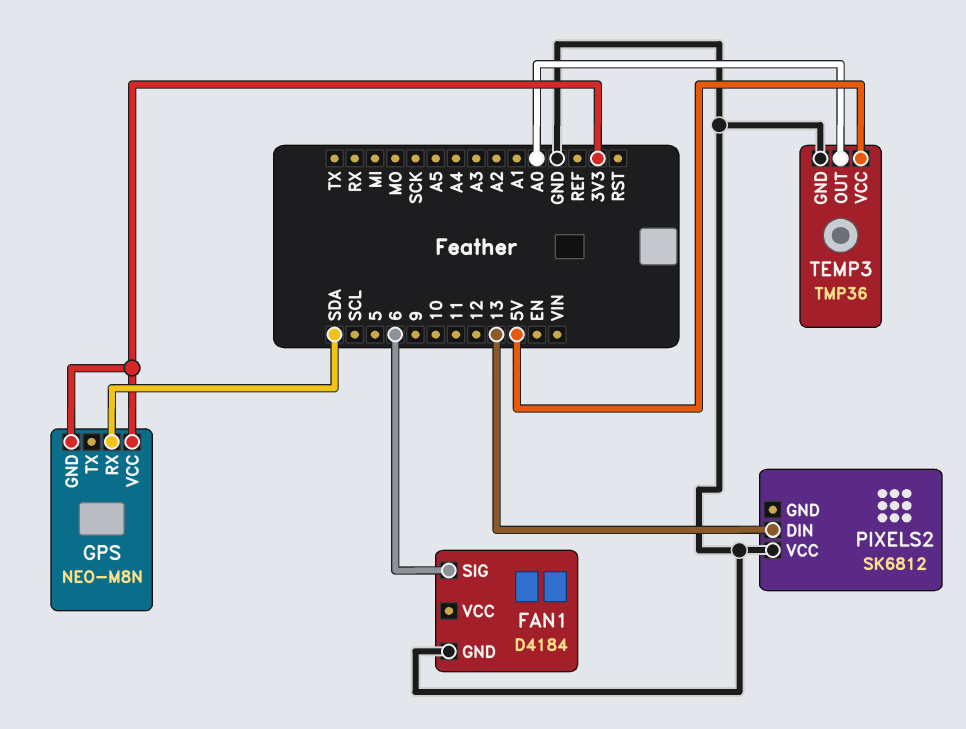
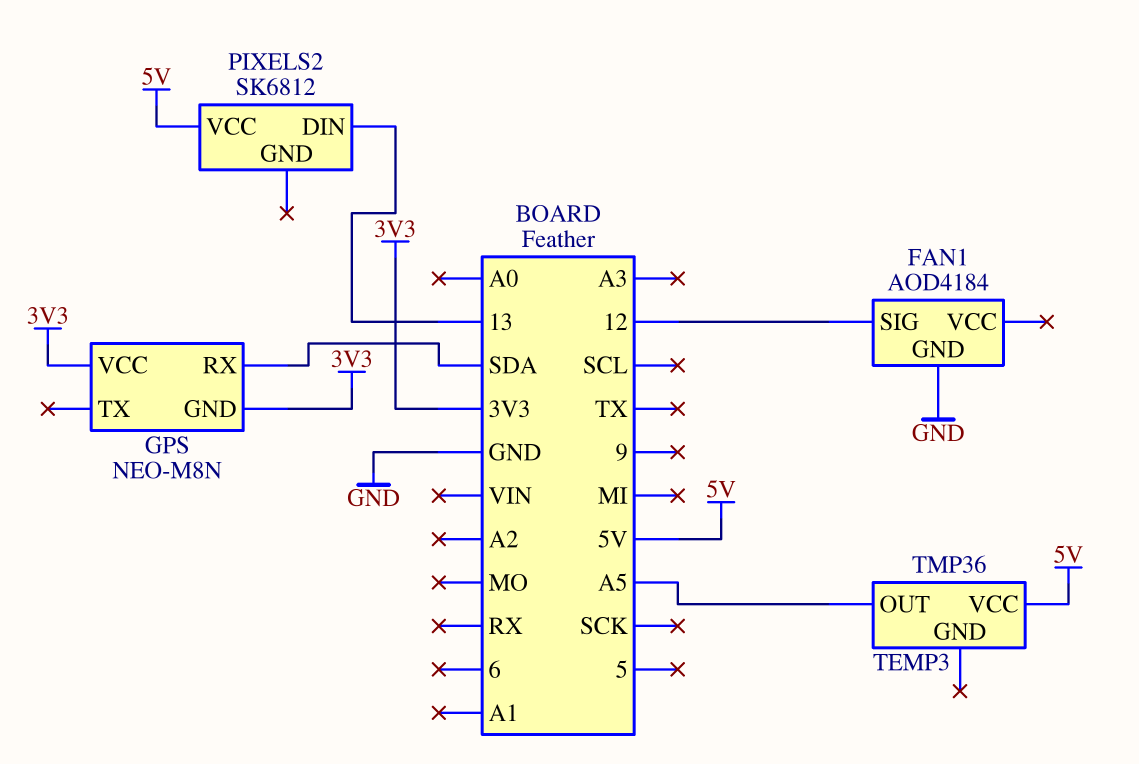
FAN1: D4184 -> AOD4184
FAN1 pin SIG: 6 -> 12
PIXELS2 pin VCC: GND -> 5V
TEMP3 pin GND: GND -> none
TEMP3 pin OUT: A0 -> A5

